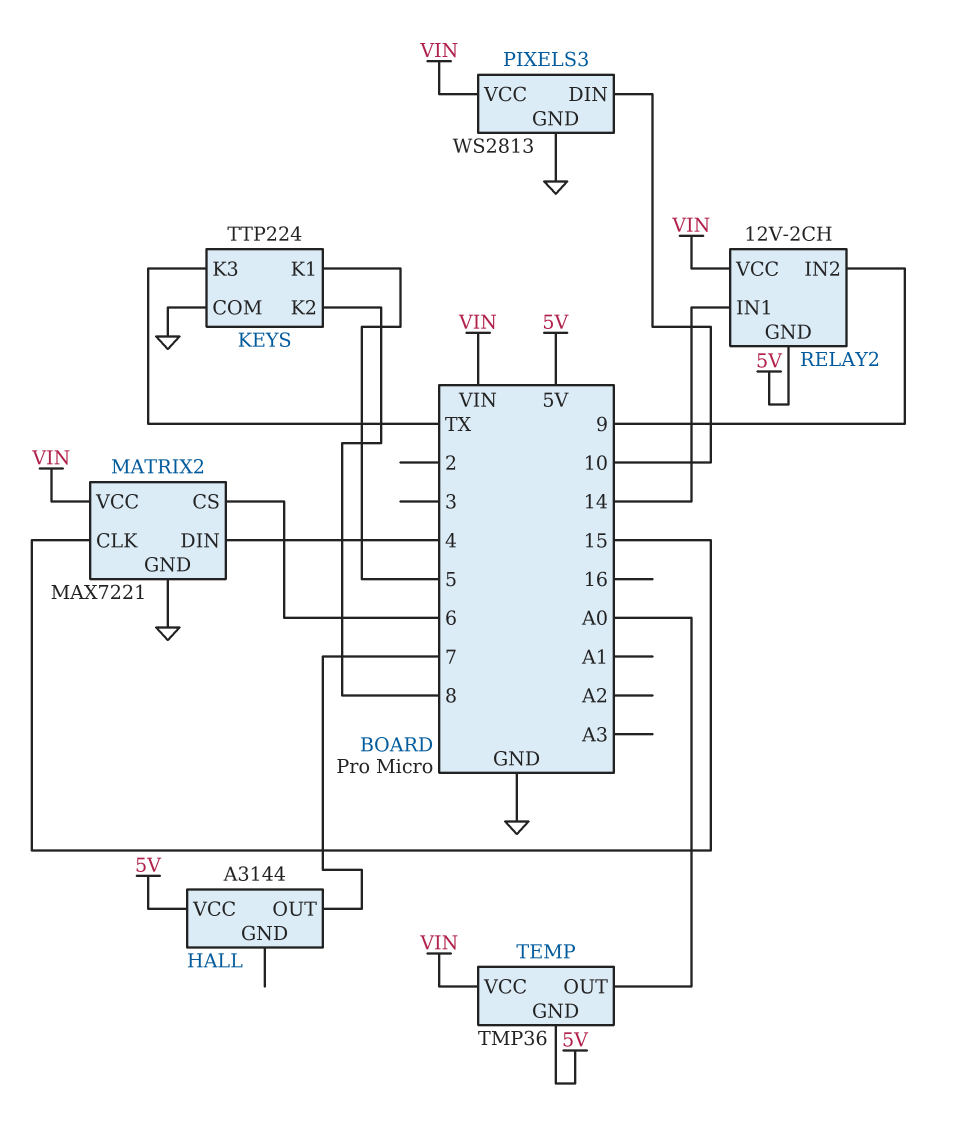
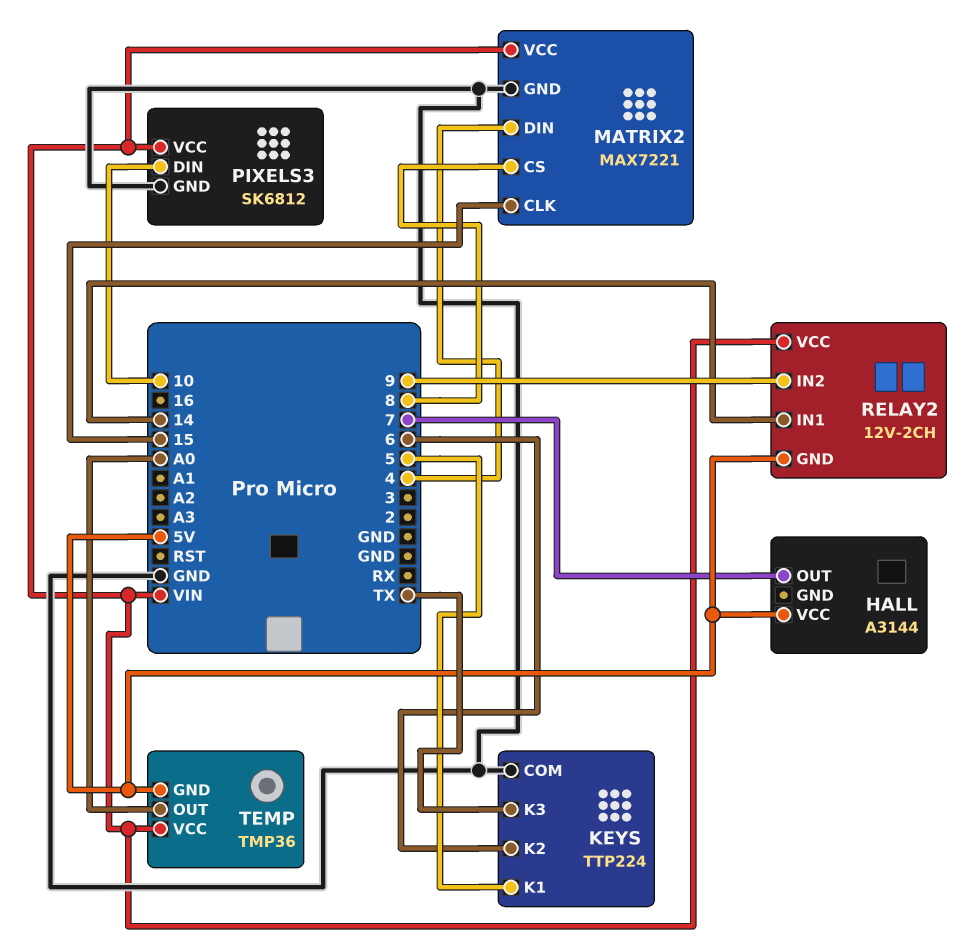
KEYS pin K2: 8 -> 6
MATRIX2 pin CS: 6 -> 8
PIXELS3: WS2813 -> SK6812

